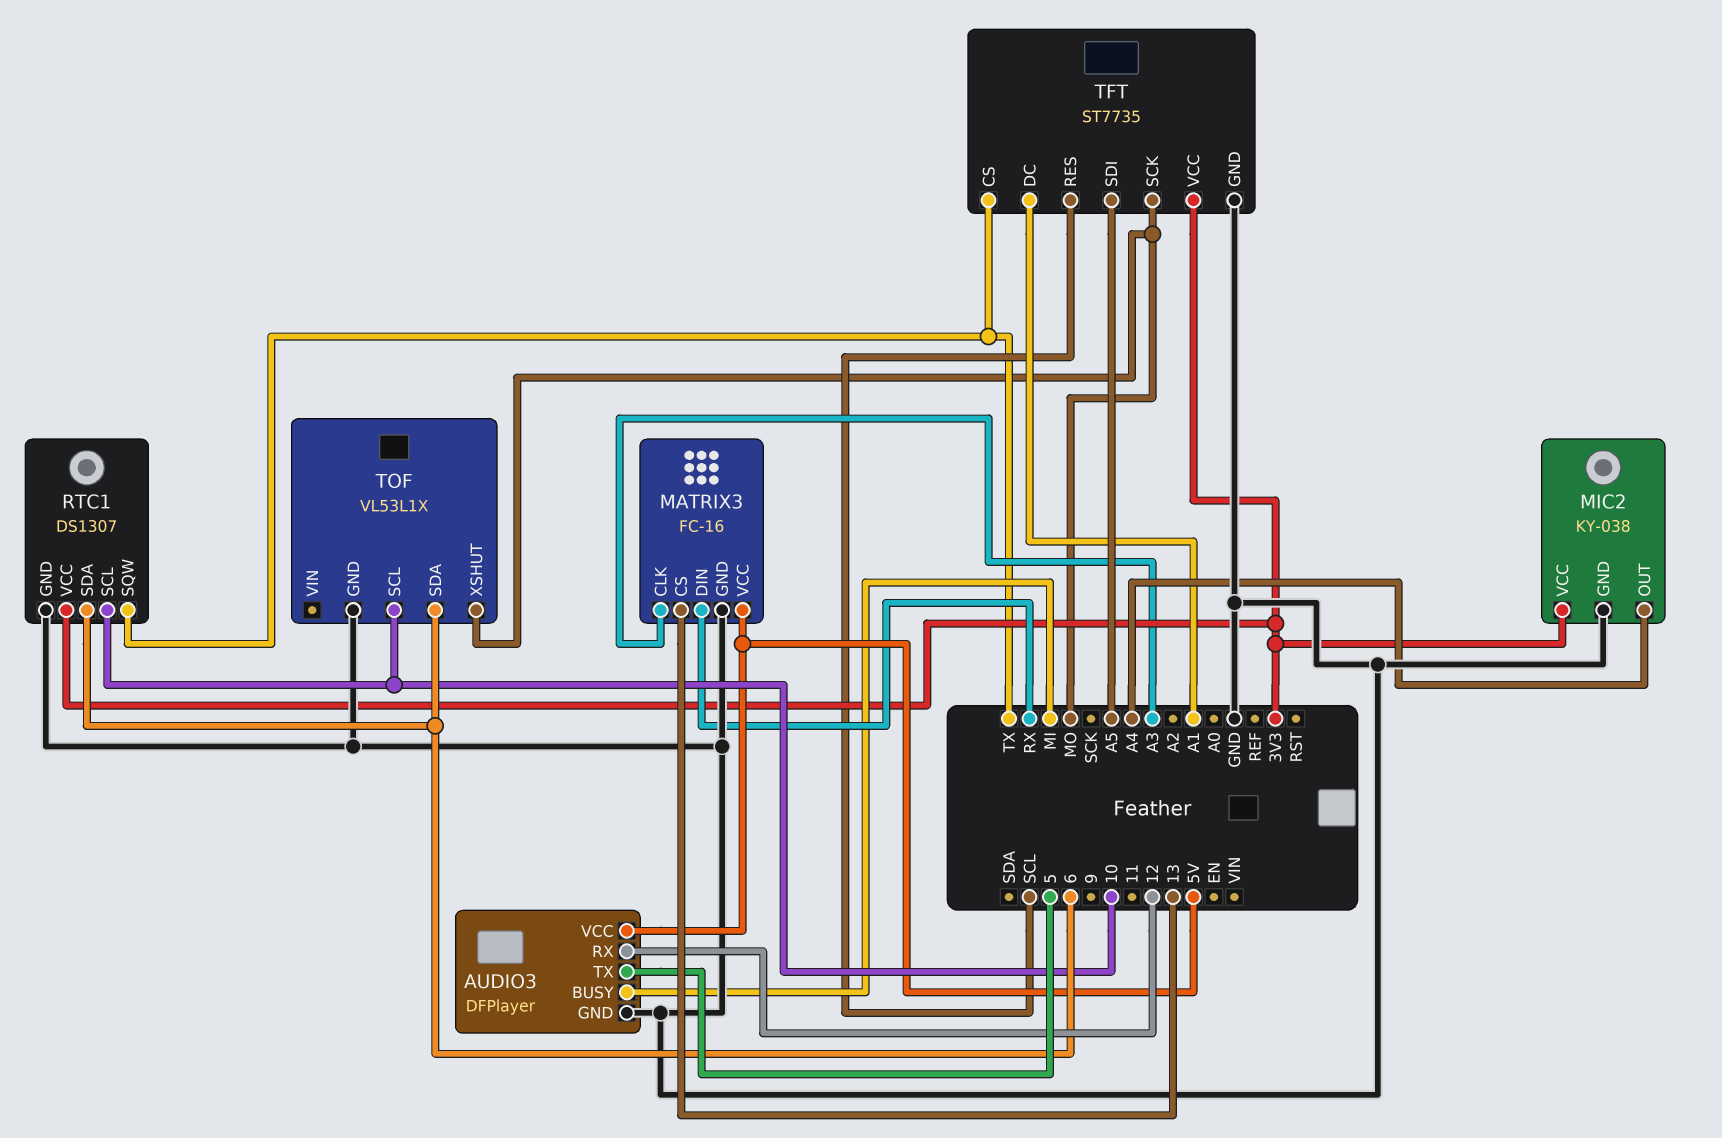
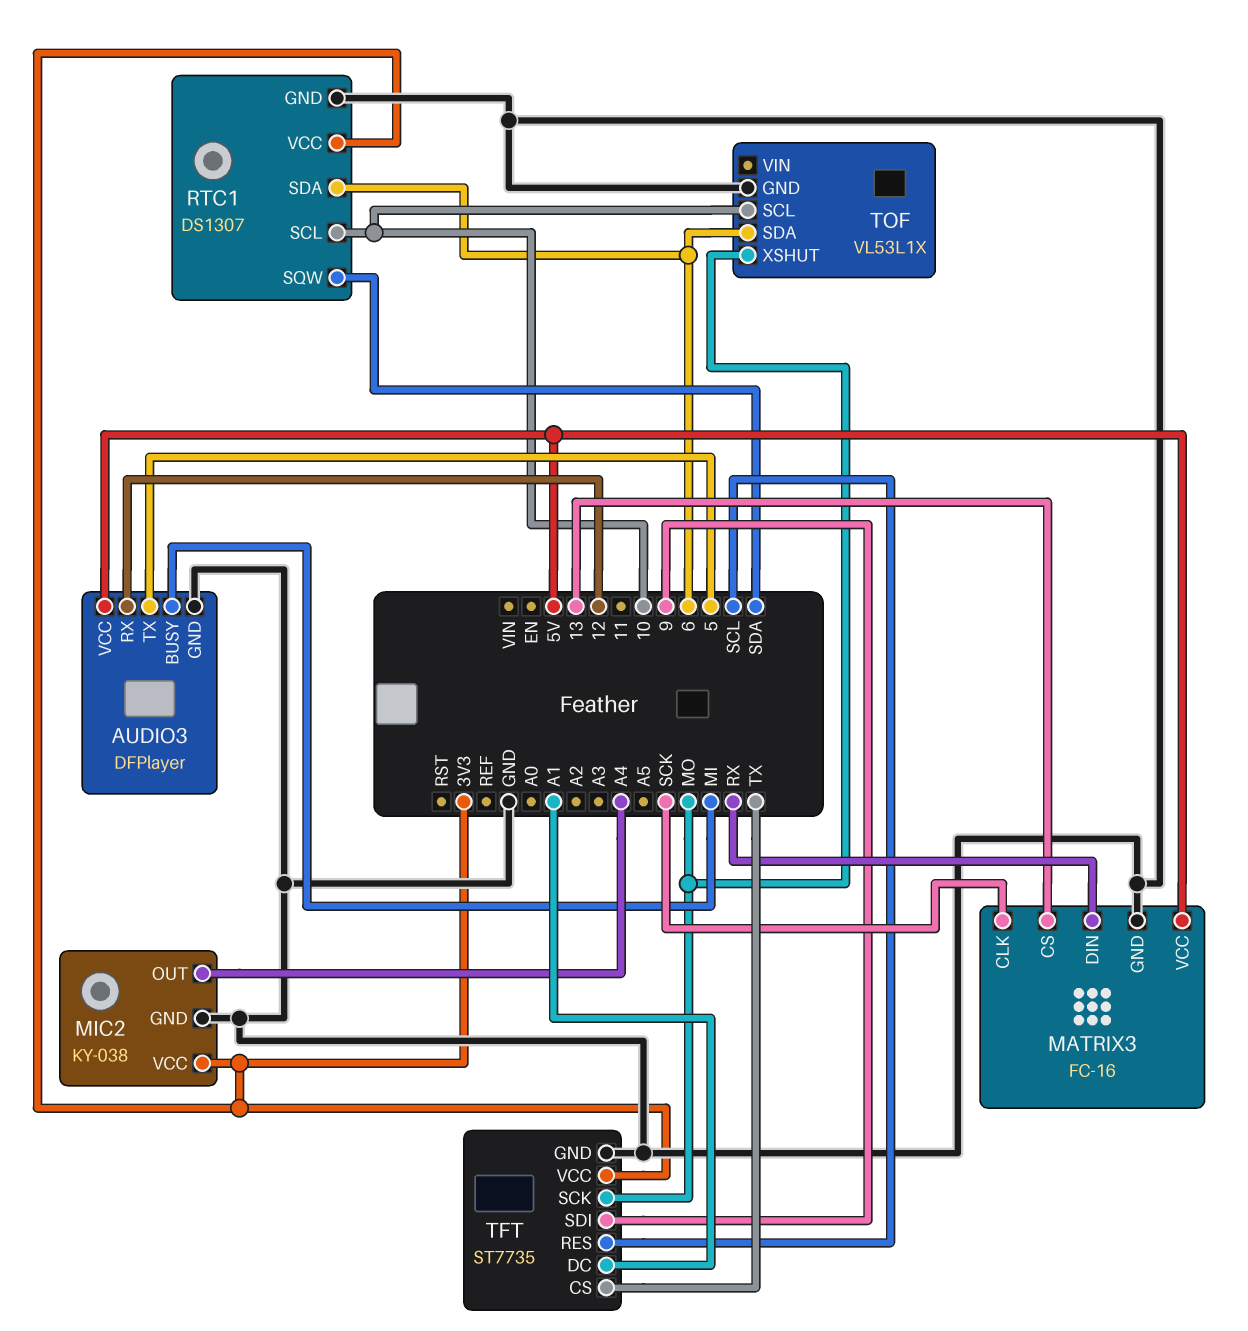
MATRIX3 pin CLK: A3 -> SCK
RTC1 pin SQW: TX -> SDA
TFT pin SDI: A5 -> 9

